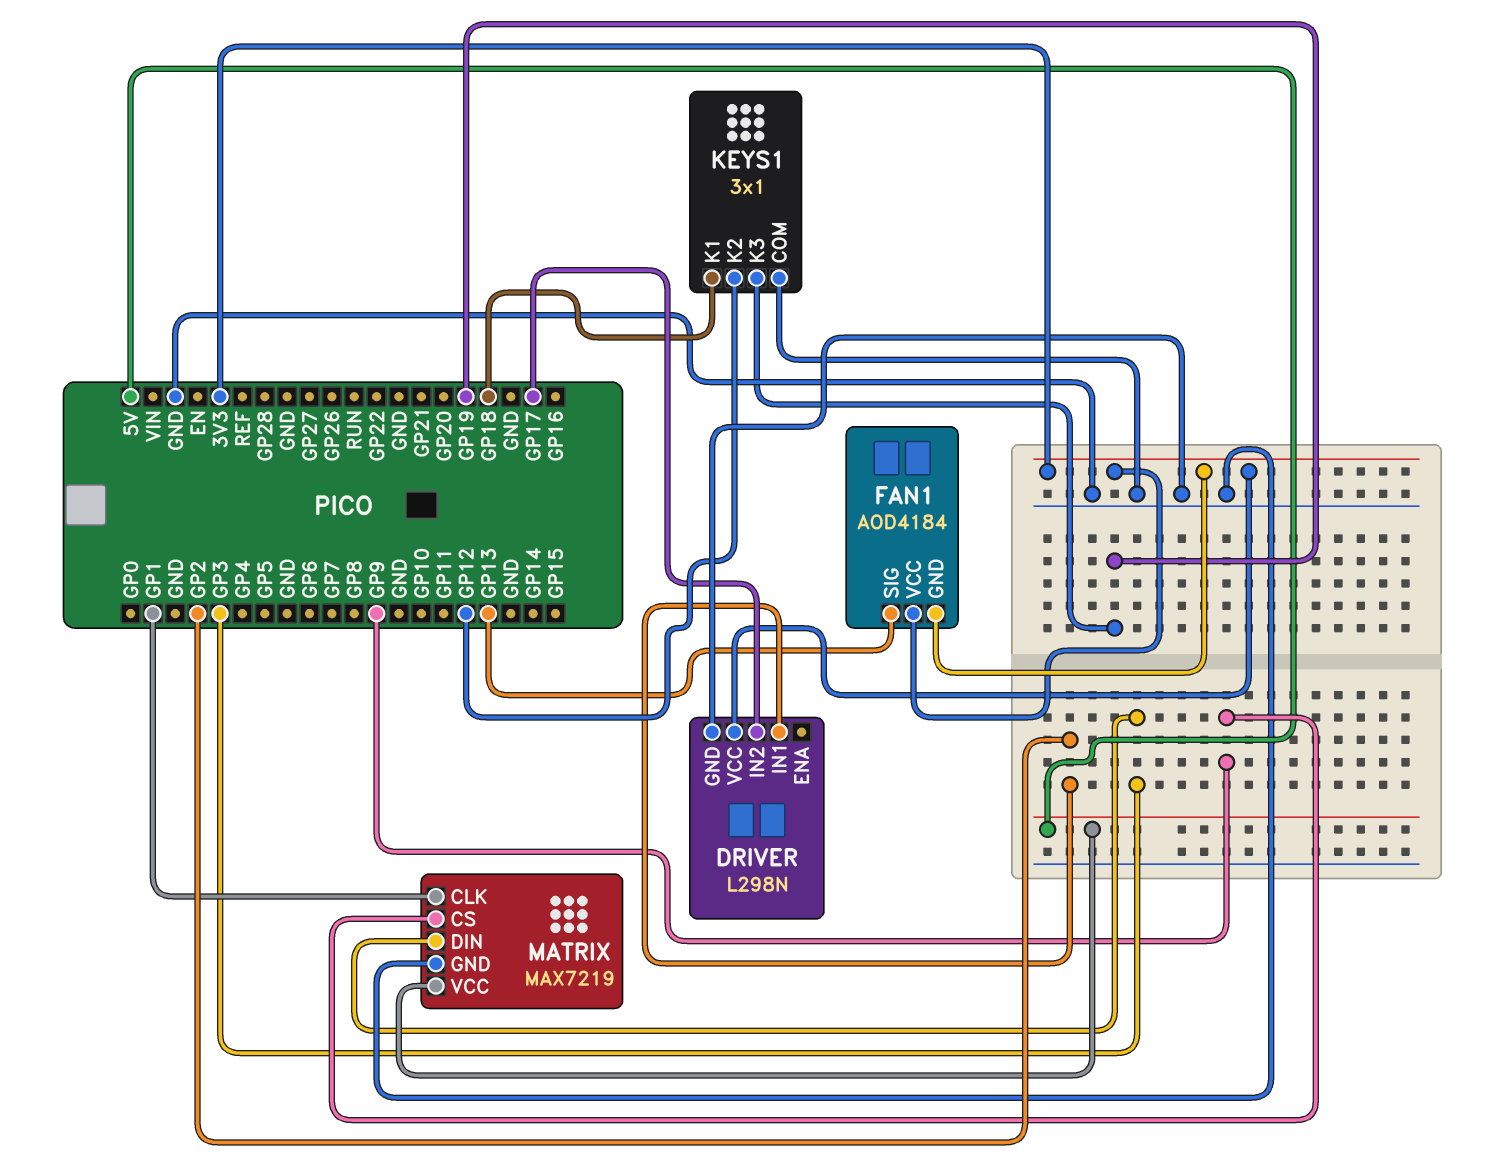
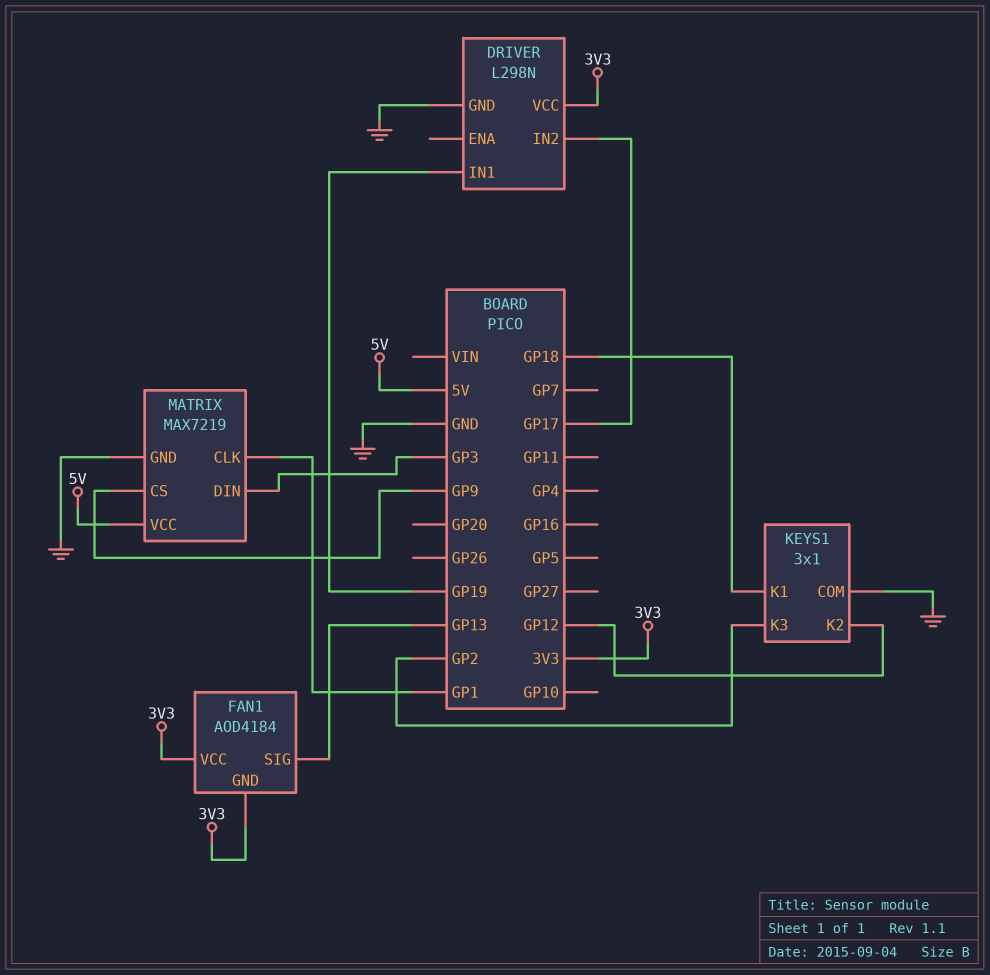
DRIVER pin IN1: GP2 -> GP19
KEYS1 pin K3: GP19 -> GP2

